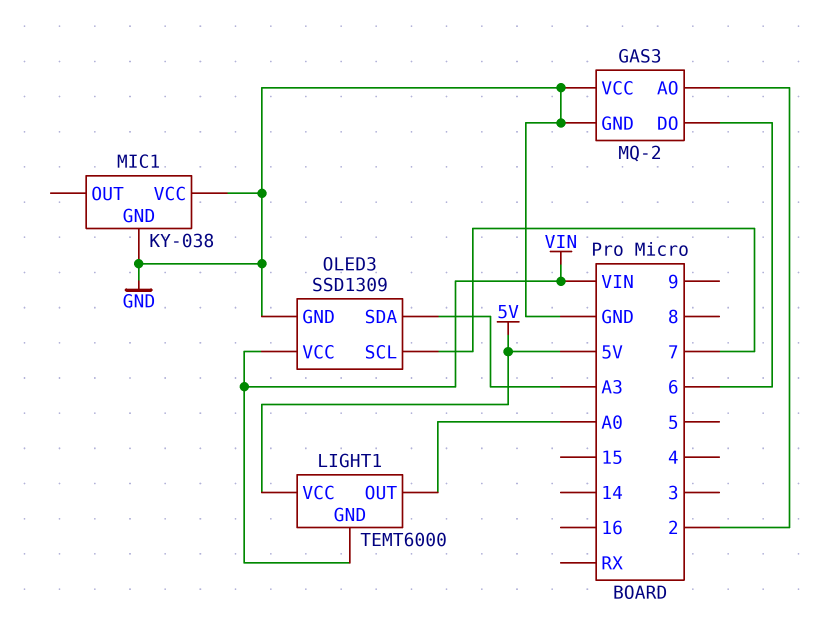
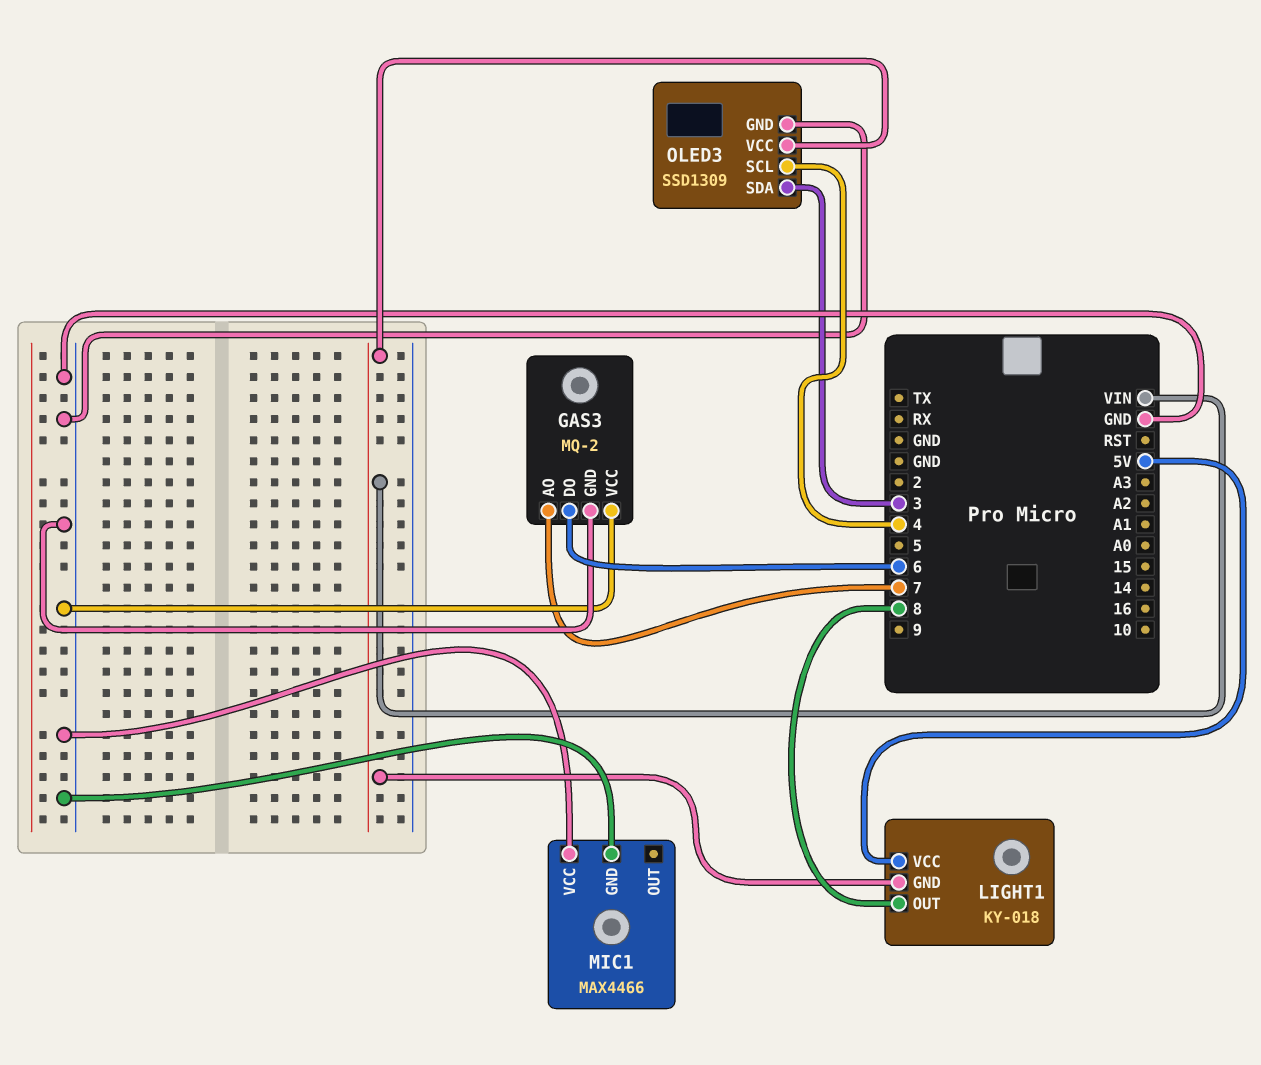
GAS3 pin AO: 2 -> 7
LIGHT1: TEMT6000 -> KY-018
LIGHT1 pin OUT: A0 -> 8
MIC1: KY-038 -> MAX4466
OLED3 pin SCL: 7 -> 4
OLED3 pin SDA: A3 -> 3

